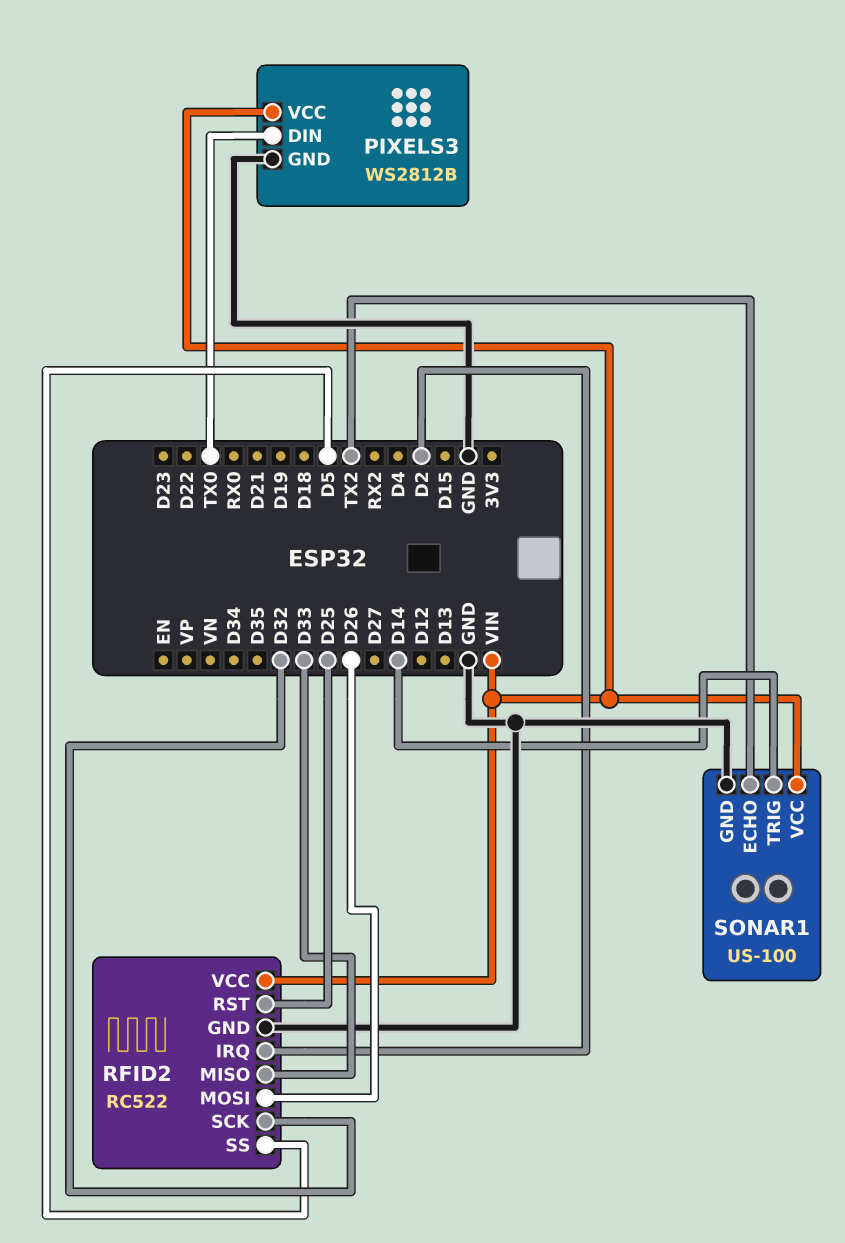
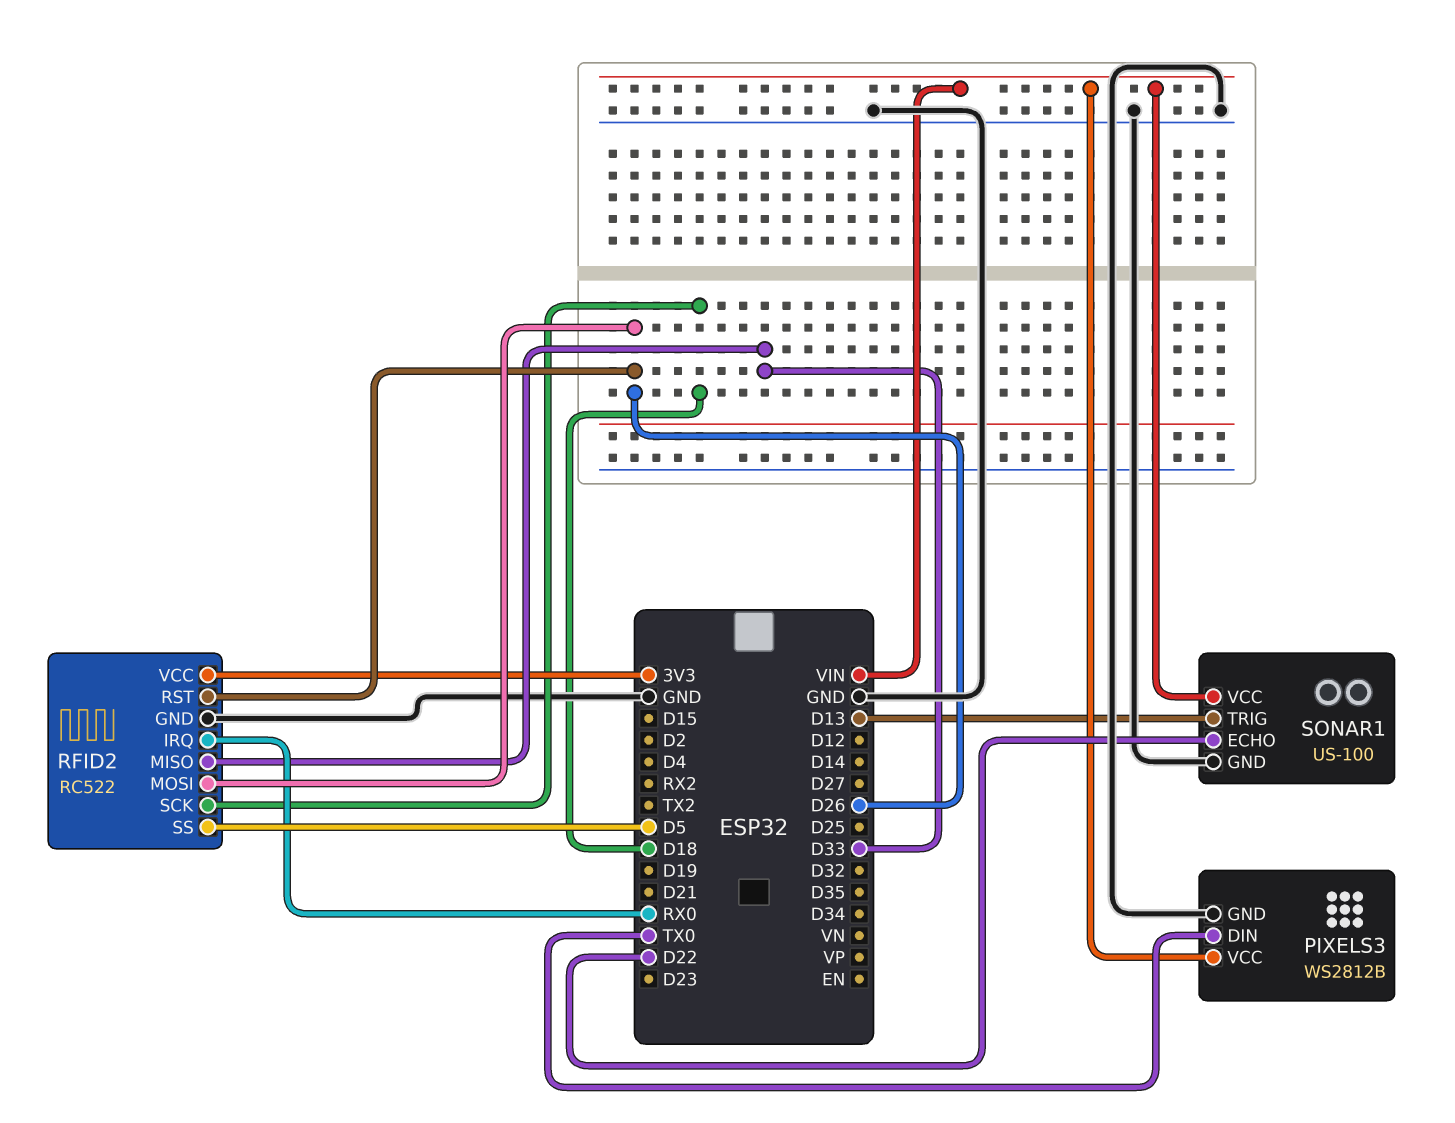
RFID2 pin IRQ: D2 -> RX0
RFID2 pin RST: D25 -> D26
RFID2 pin SCK: D32 -> D18
RFID2 pin VCC: VIN -> 3V3
SONAR1 pin ECHO: TX2 -> D22
SONAR1 pin TRIG: D14 -> D13

